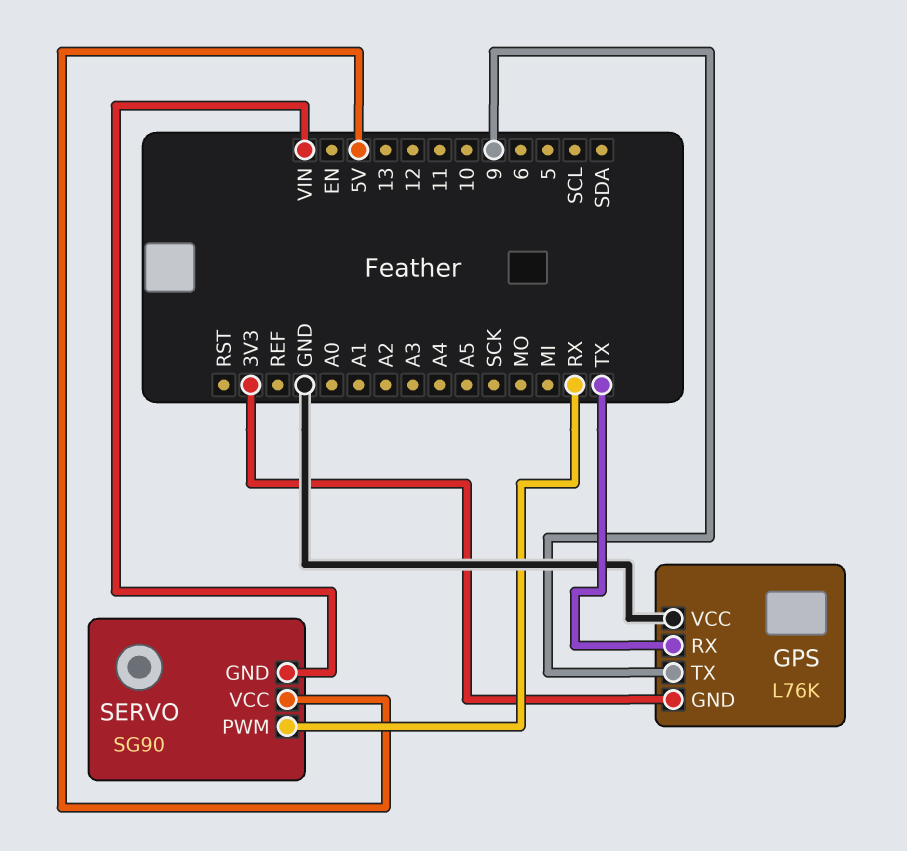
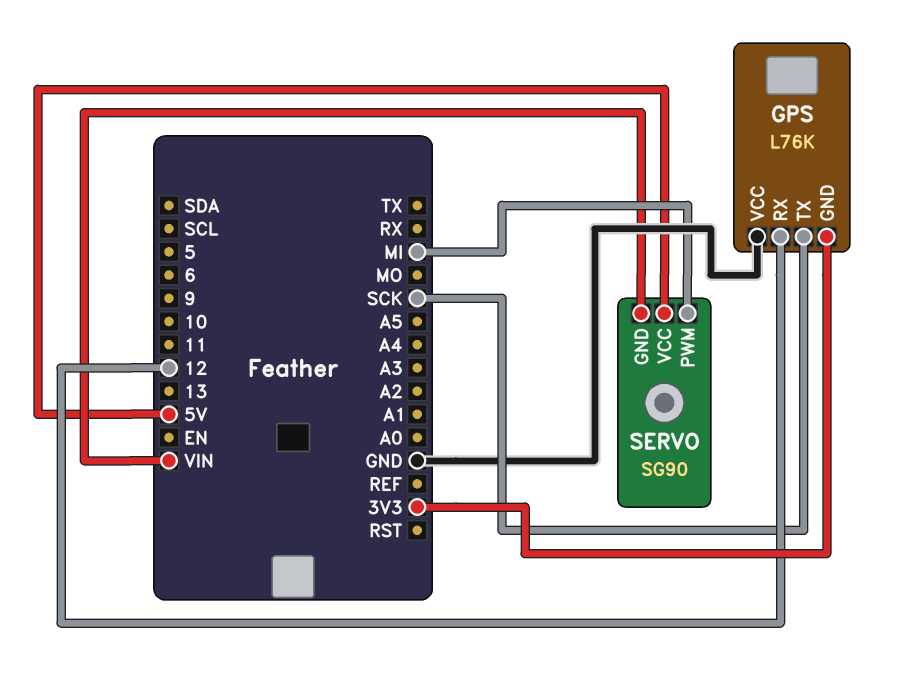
GPS pin RX: TX -> 12
GPS pin TX: 9 -> SCK
SERVO pin PWM: RX -> MI

